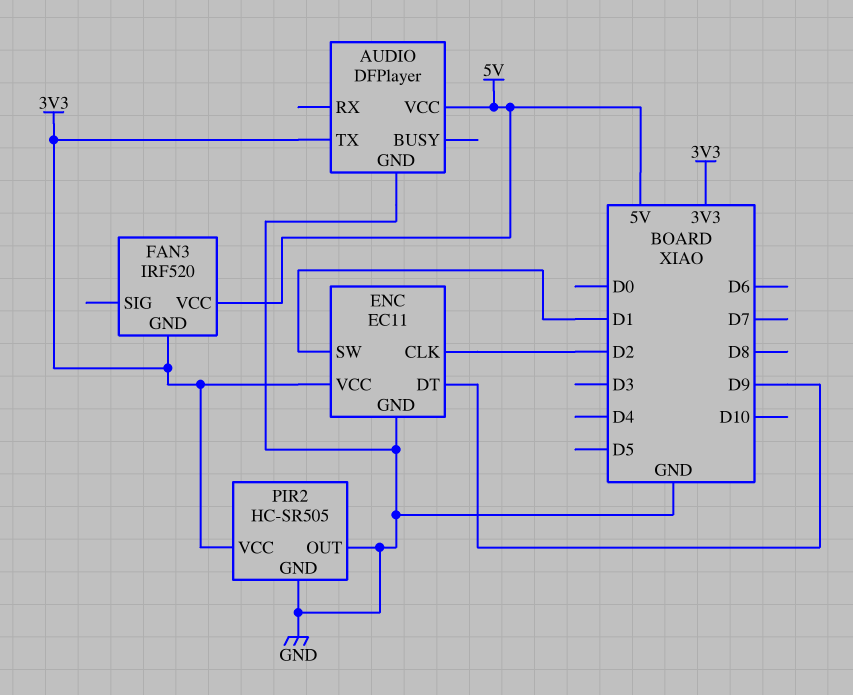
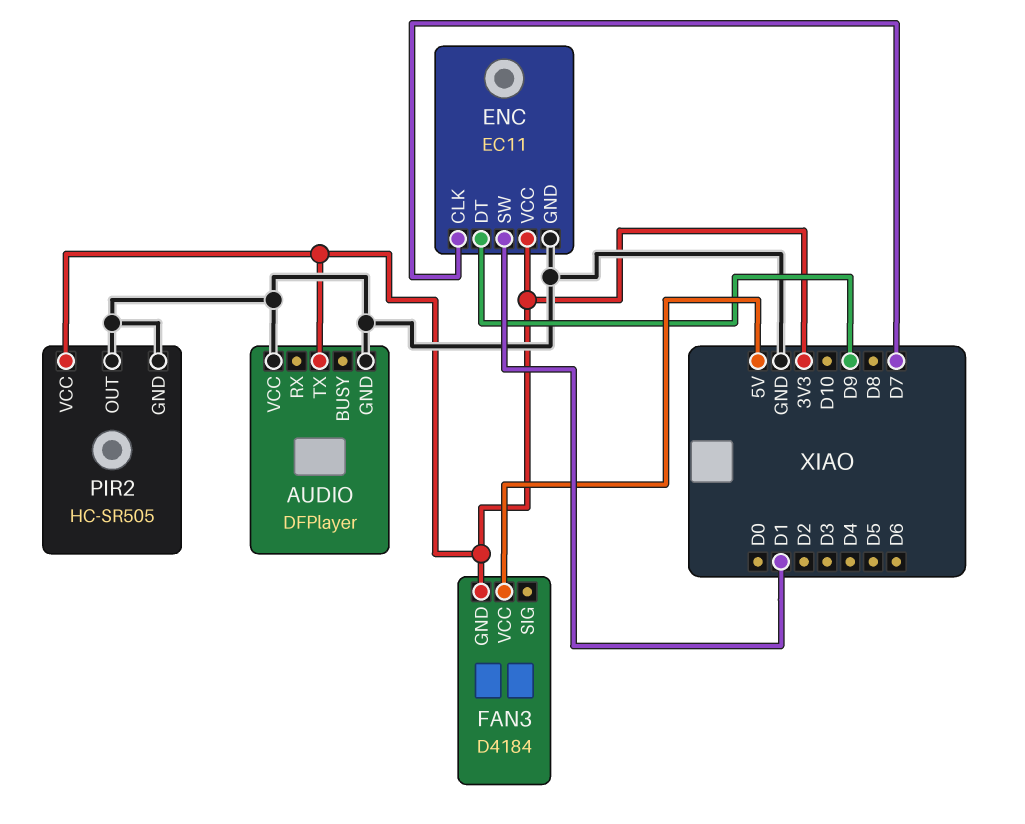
AUDIO pin VCC: 5V -> GND
ENC pin CLK: D2 -> D7
FAN3: IRF520 -> D4184

